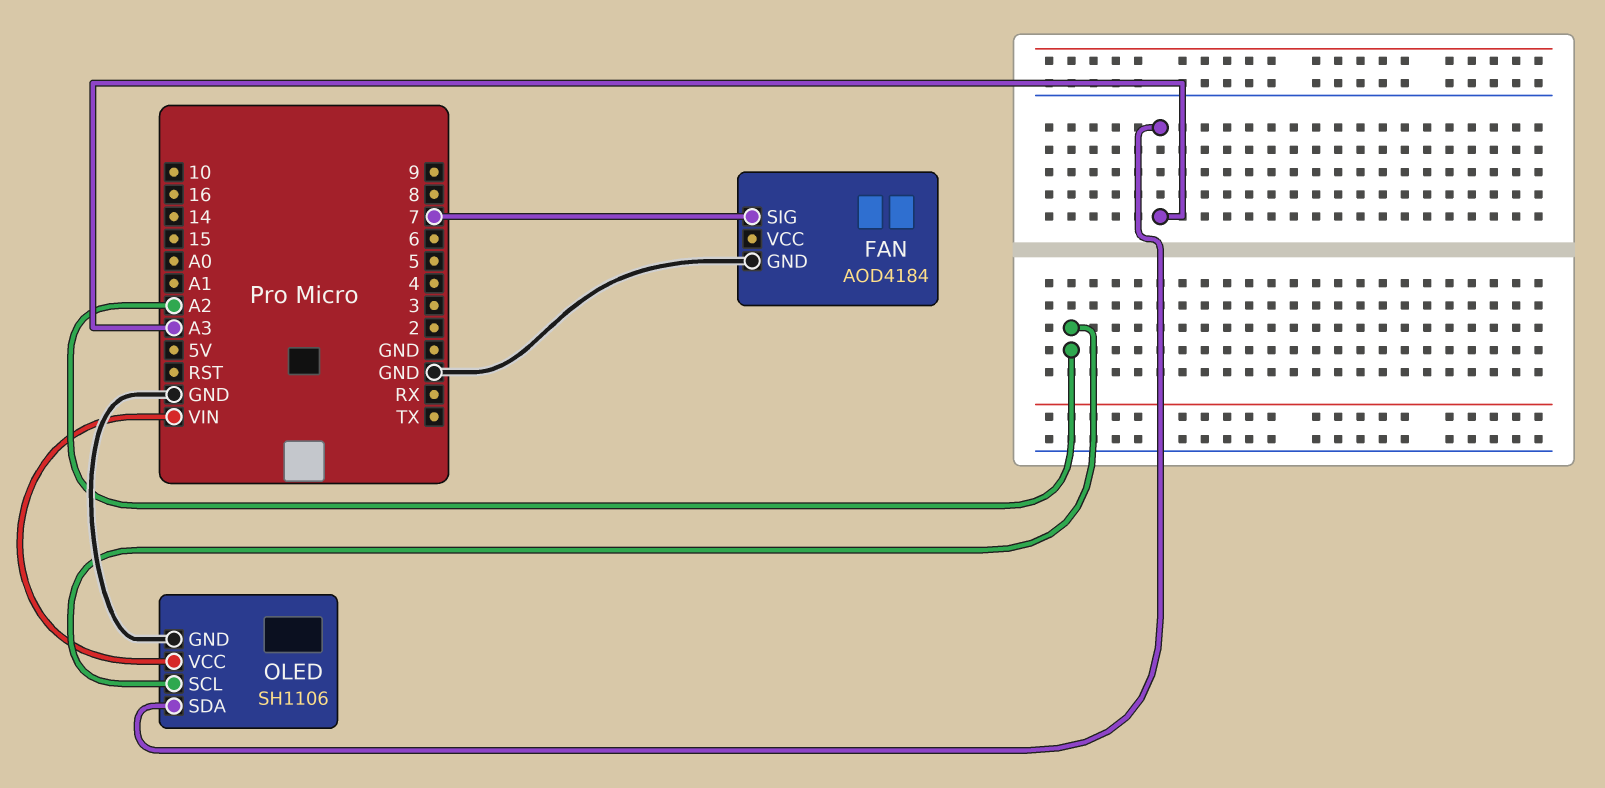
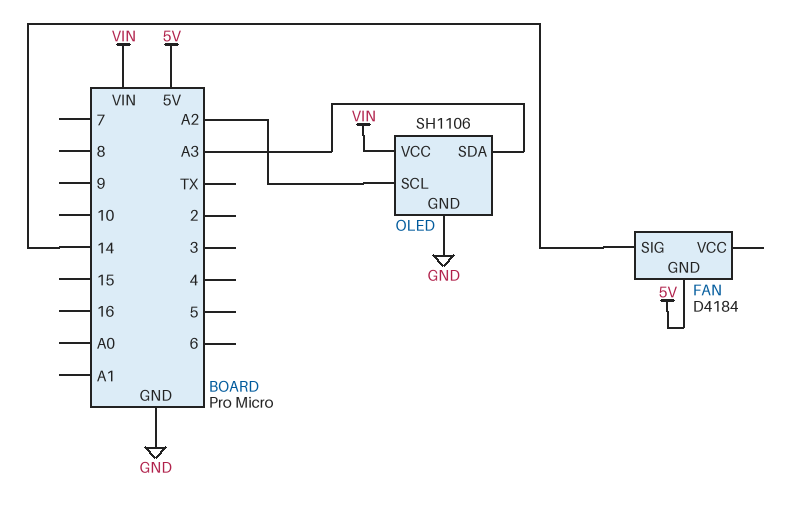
FAN: AOD4184 -> D4184
FAN pin GND: GND -> 5V
FAN pin SIG: 7 -> 14

